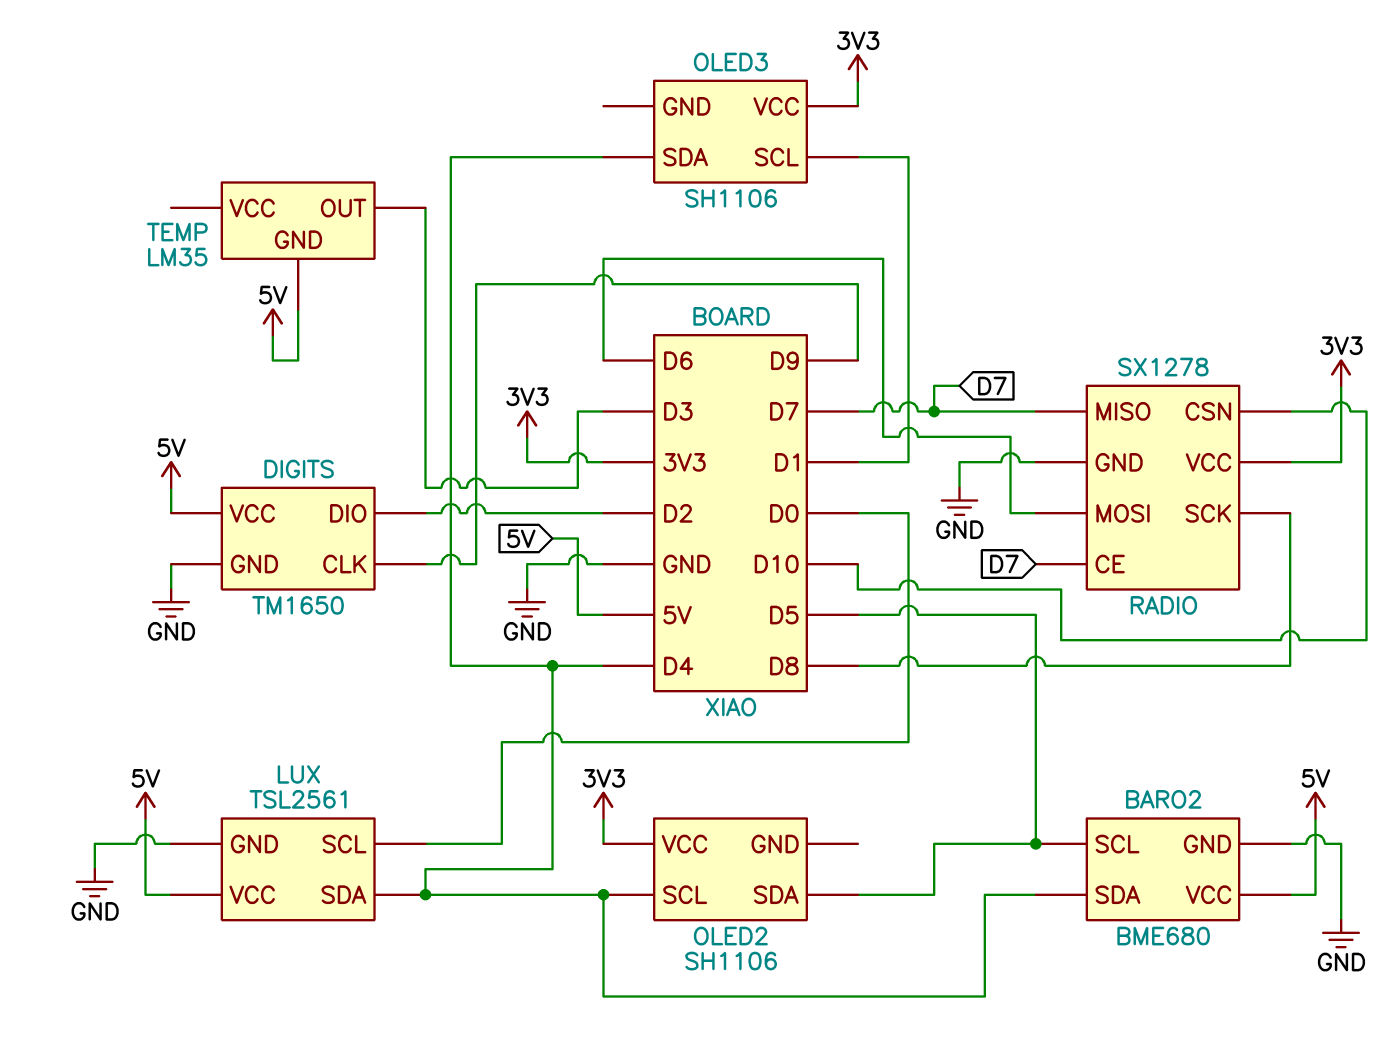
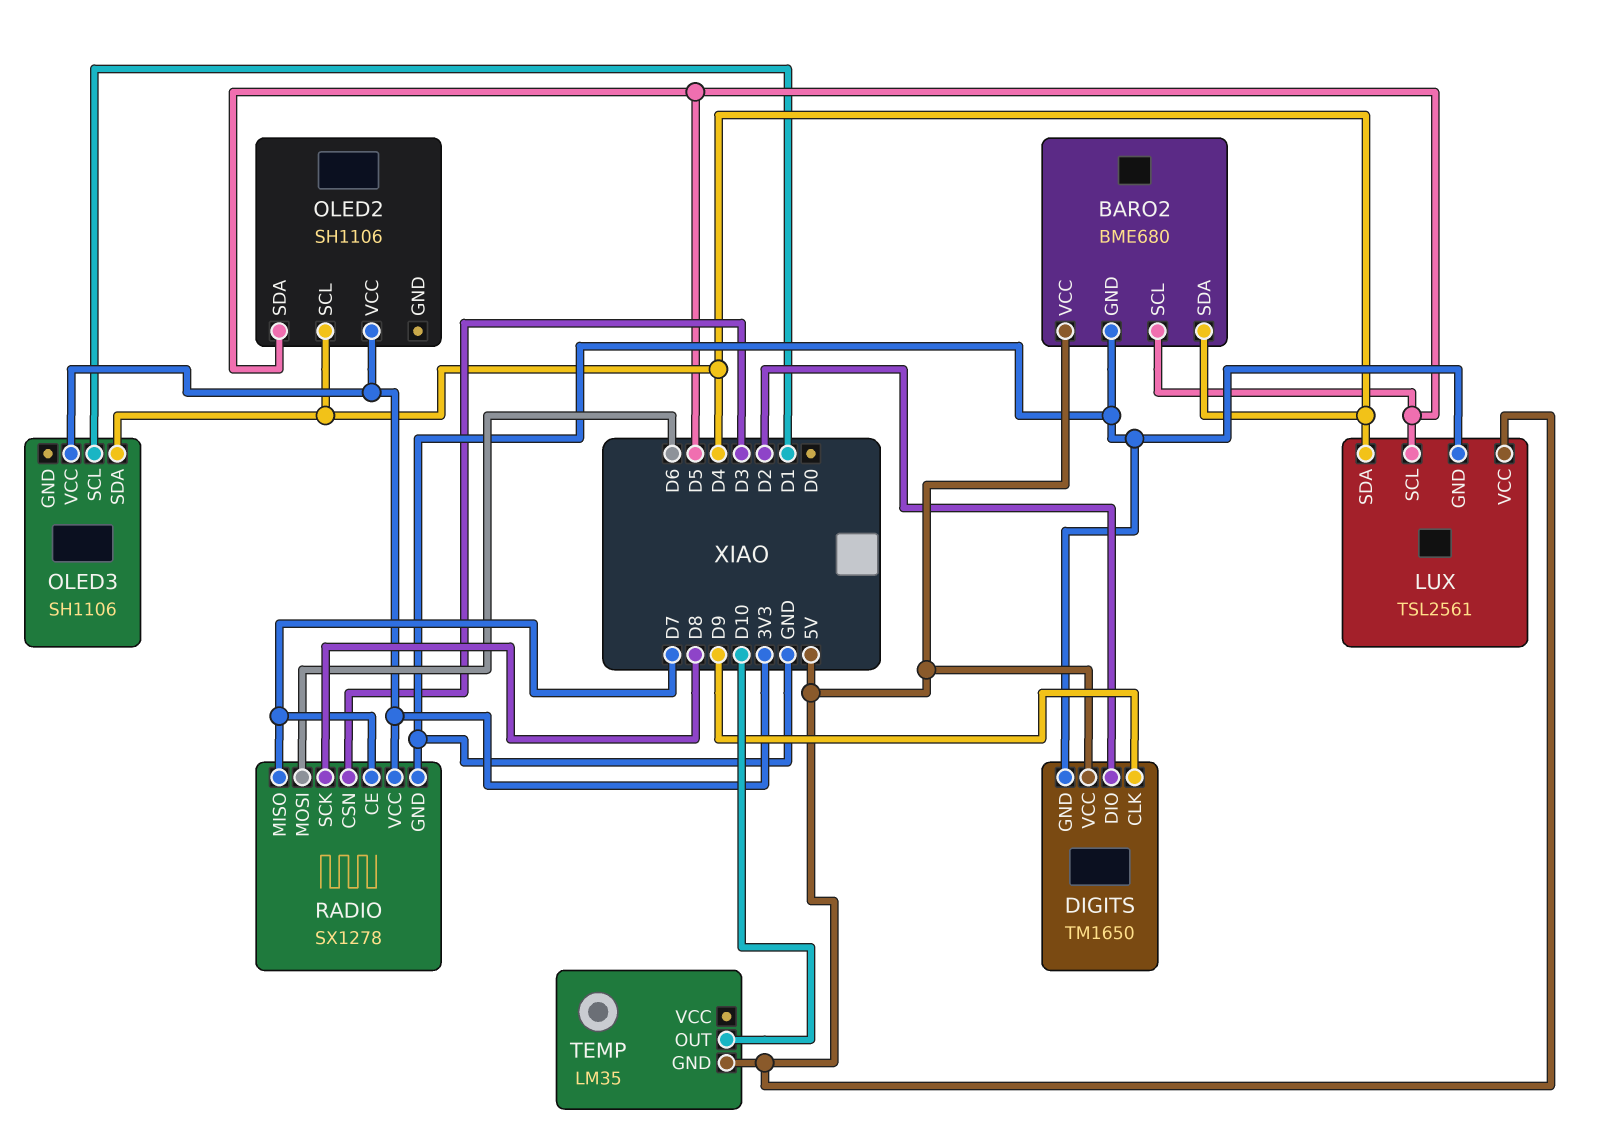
LUX pin SCL: D0 -> D5
RADIO pin CSN: D10 -> D3
TEMP pin OUT: D3 -> D10

